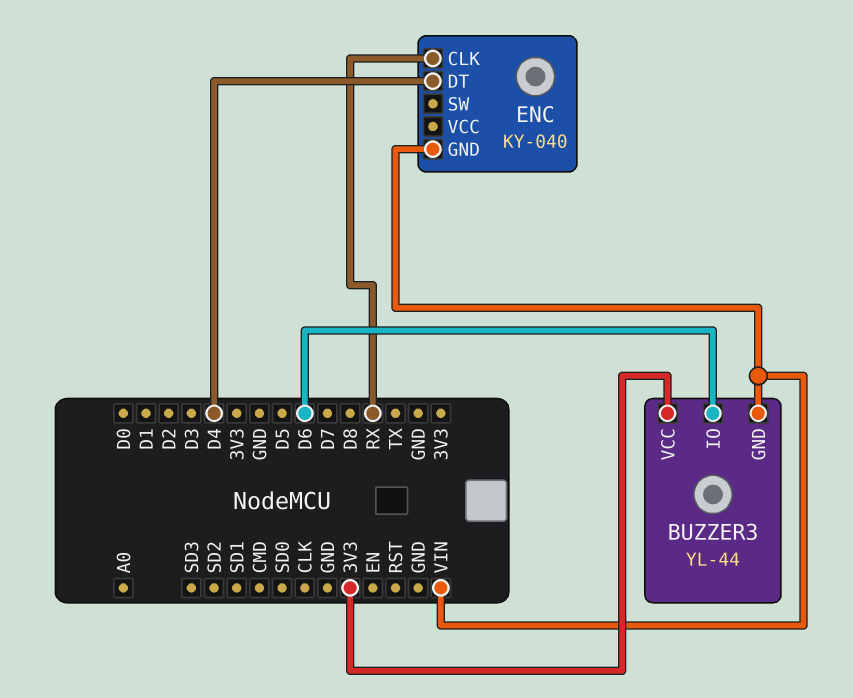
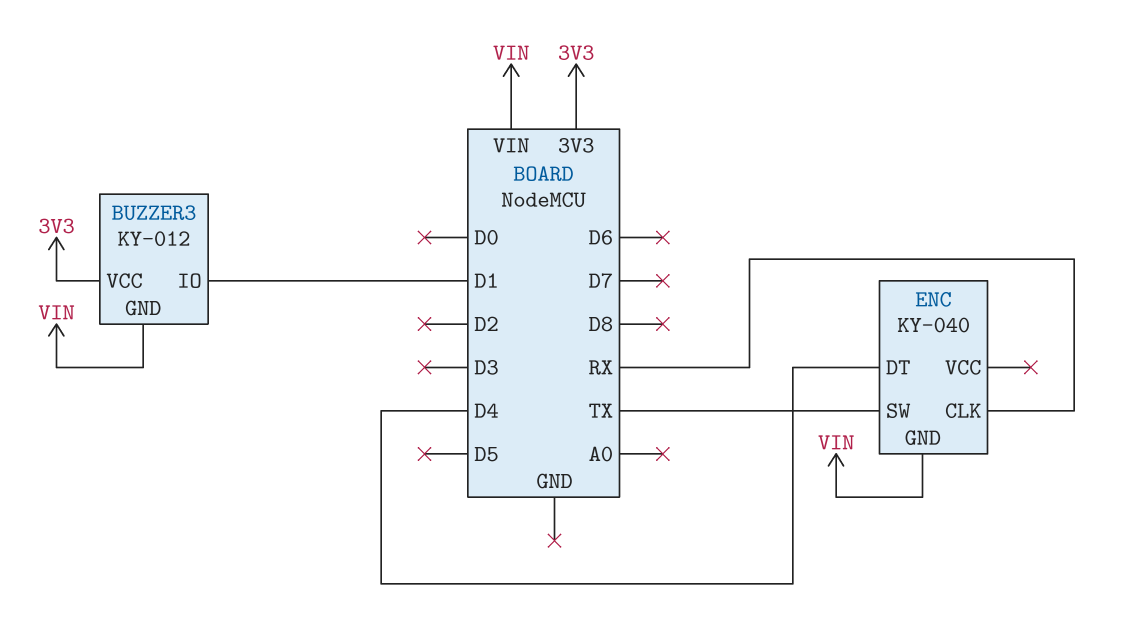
BUZZER3: YL-44 -> KY-012
BUZZER3 pin IO: D6 -> D1
ENC pin SW: none -> TX

